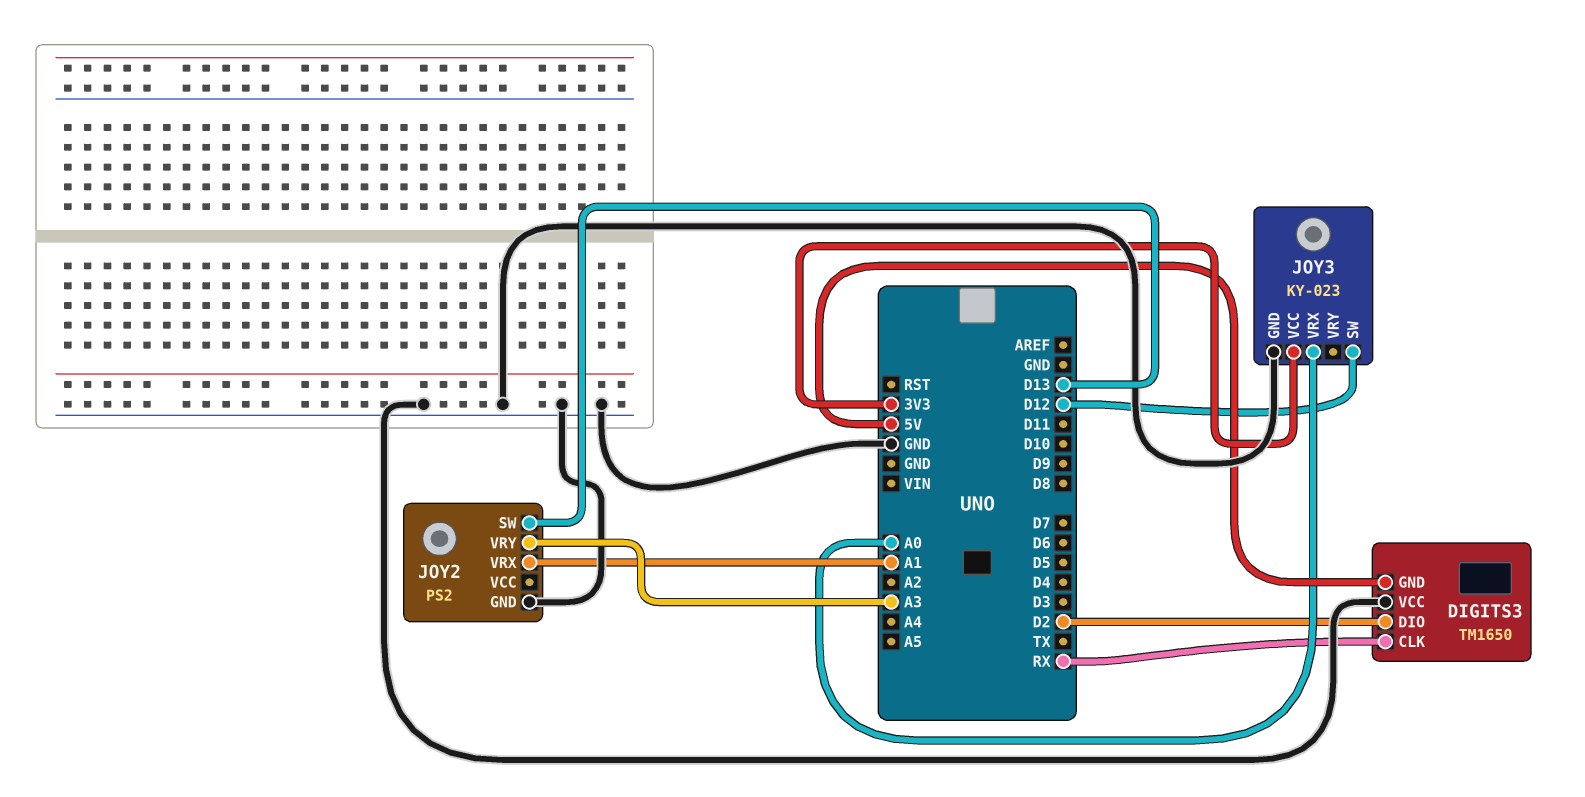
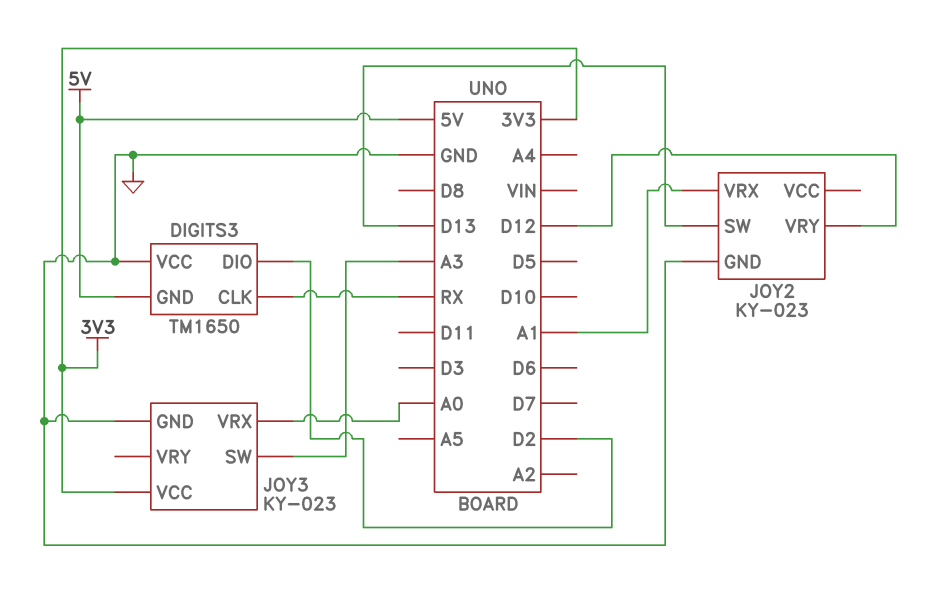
JOY2: PS2 -> KY-023
JOY2 pin VRY: A3 -> D12
JOY3 pin SW: D12 -> A3

